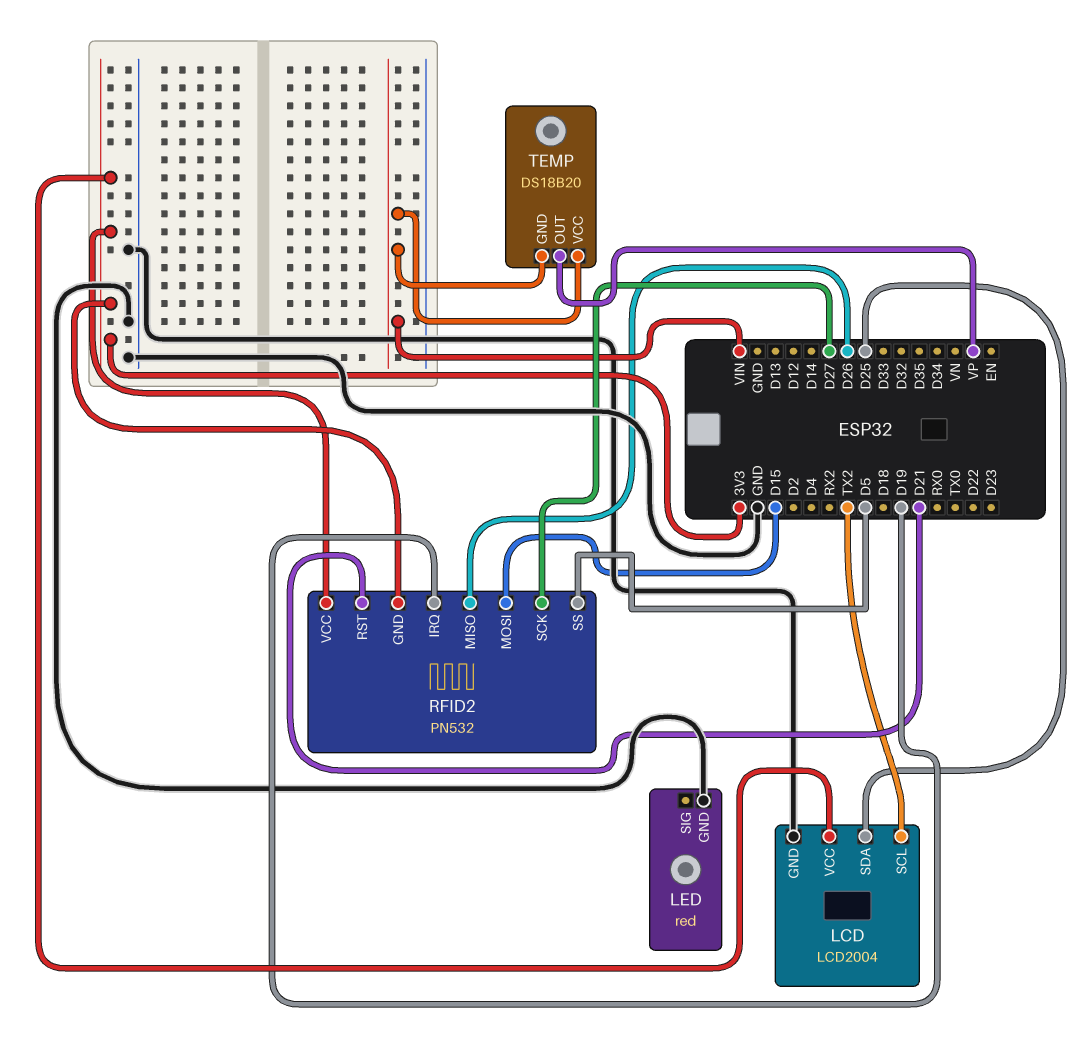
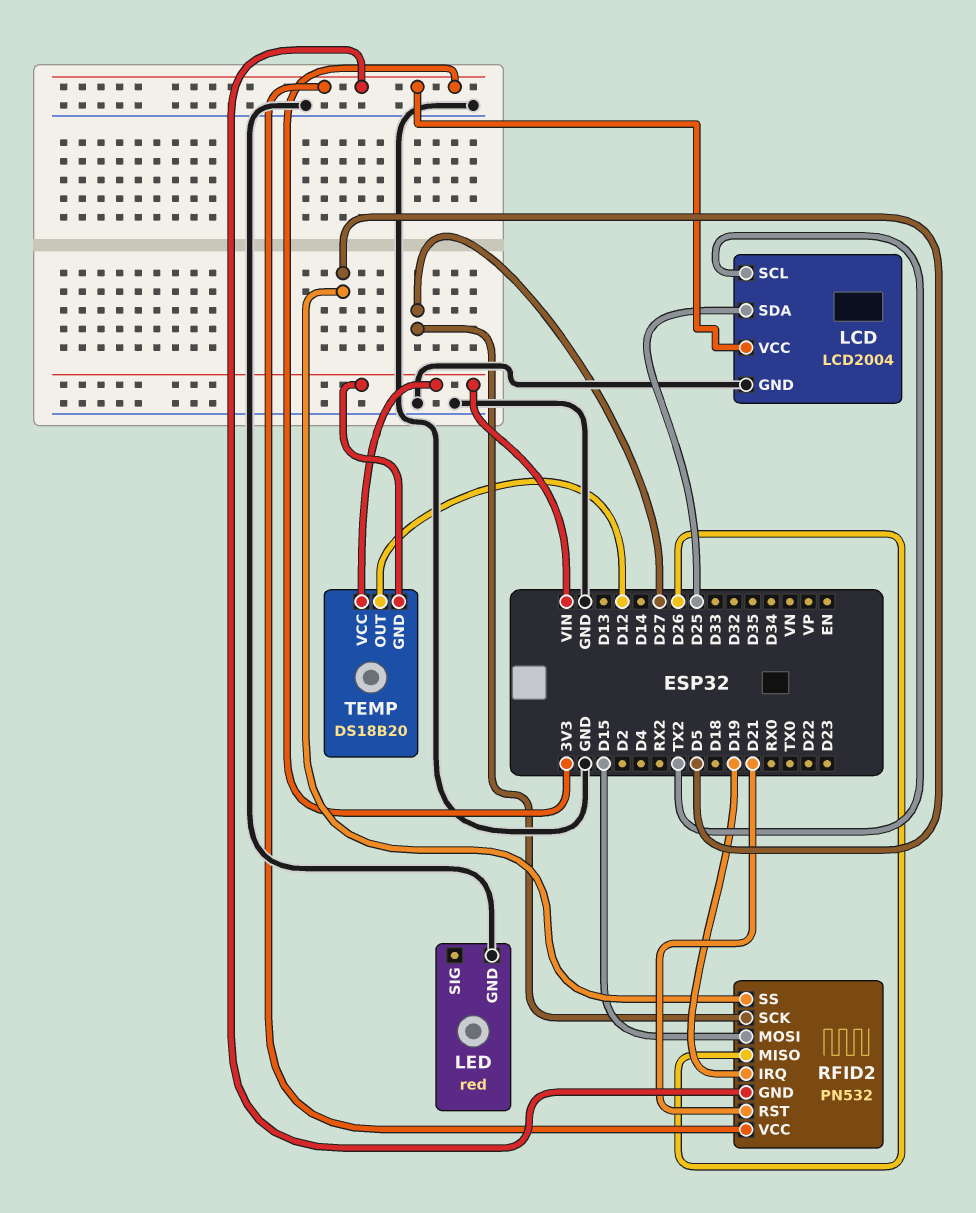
TEMP pin OUT: VP -> D12

